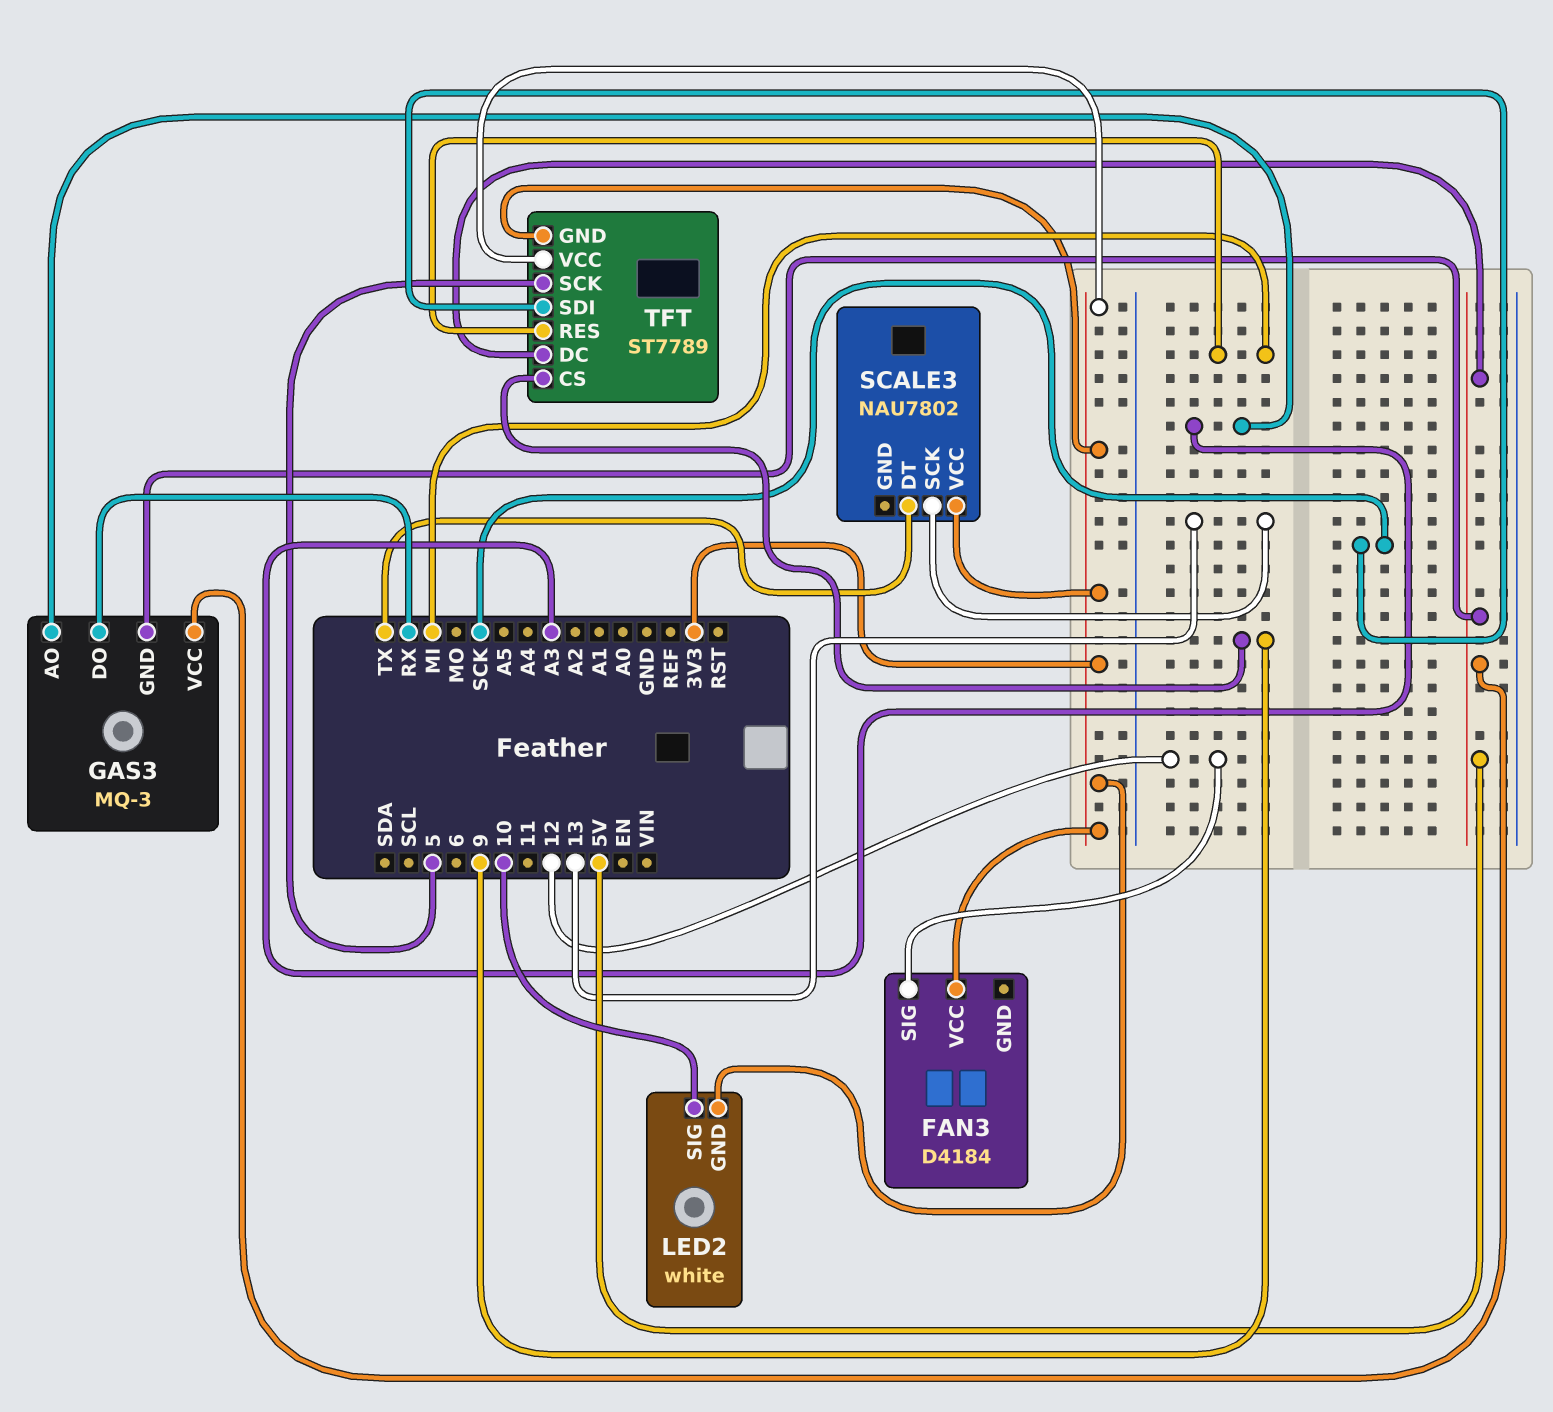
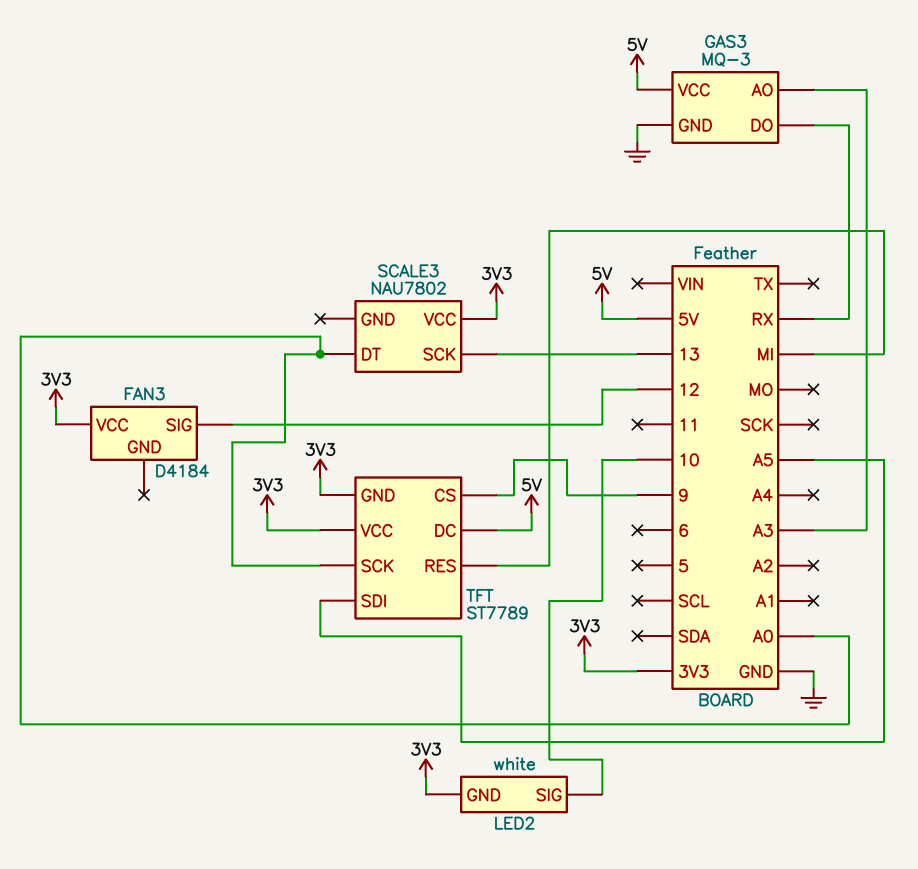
GAS3 pin GND: 5V -> GND
SCALE3 pin DT: TX -> A0
TFT pin SCK: 5 -> A0
TFT pin SDI: SCK -> A5

